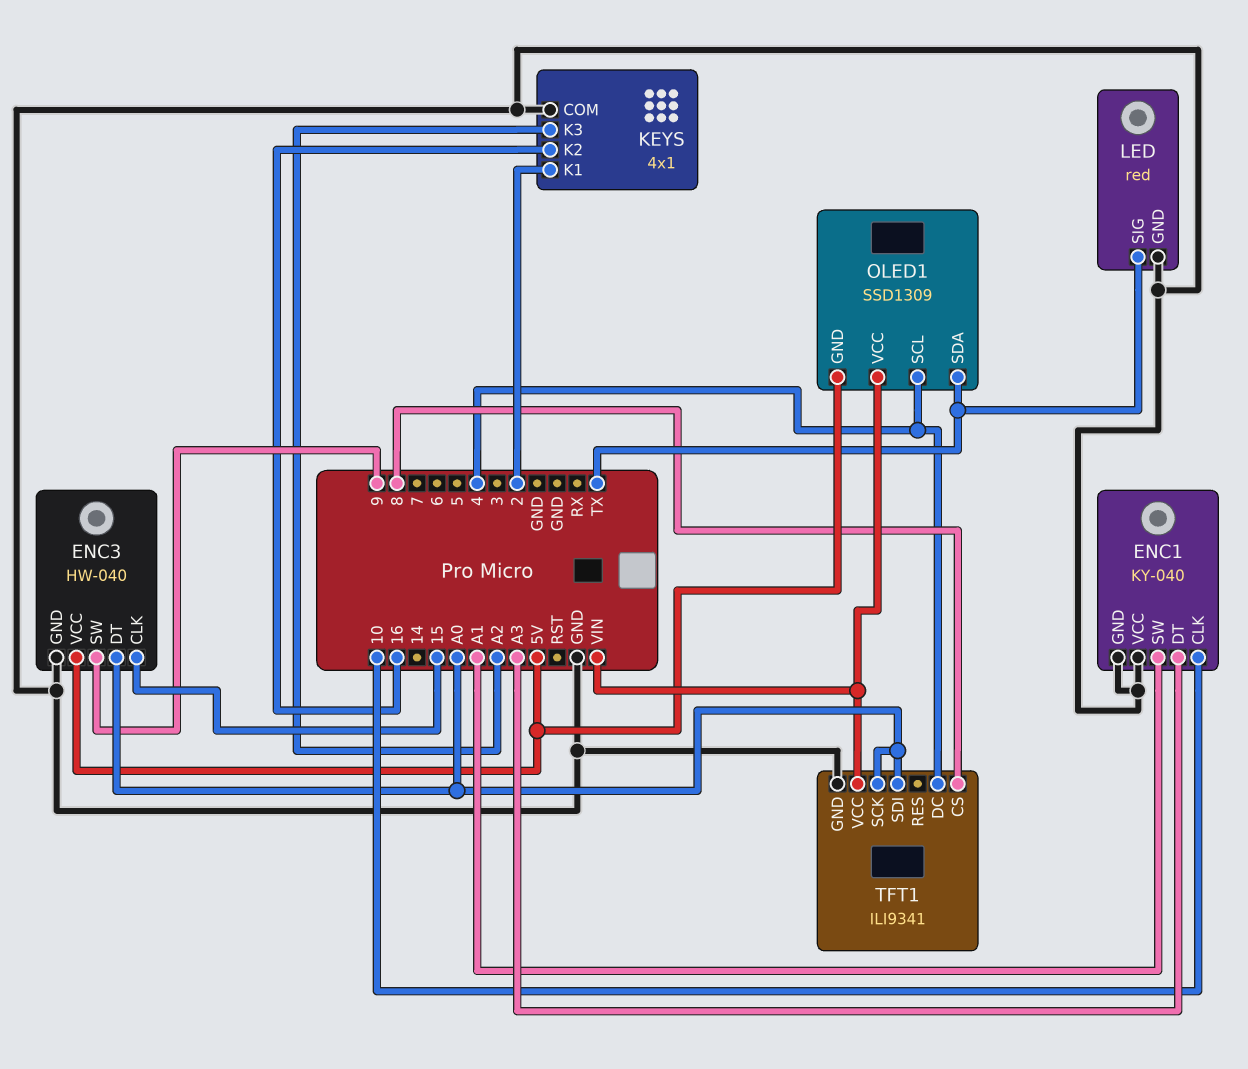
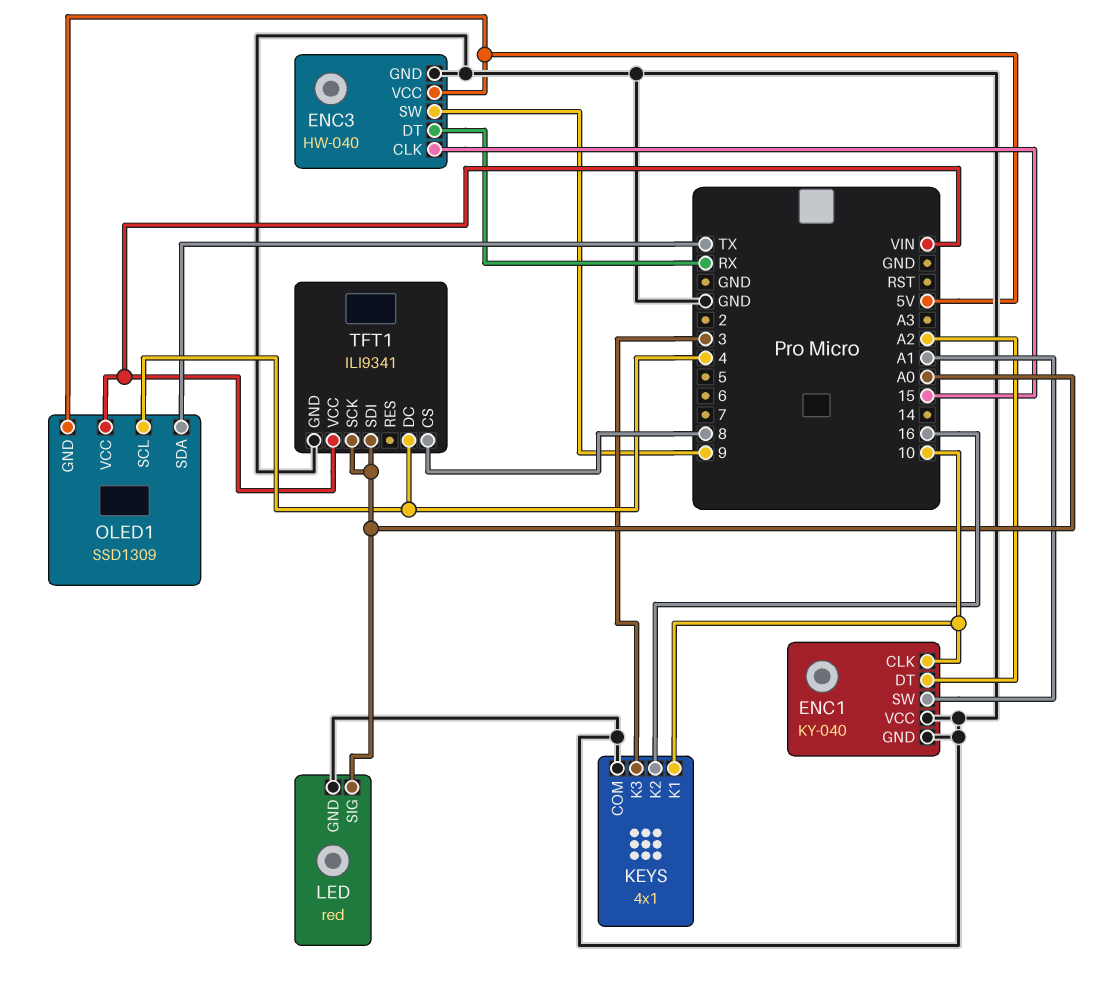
ENC1 pin DT: A3 -> A2
ENC3 pin DT: A0 -> RX
KEYS pin K1: 2 -> 10
KEYS pin K3: A2 -> 3
LED pin SIG: TX -> A0

